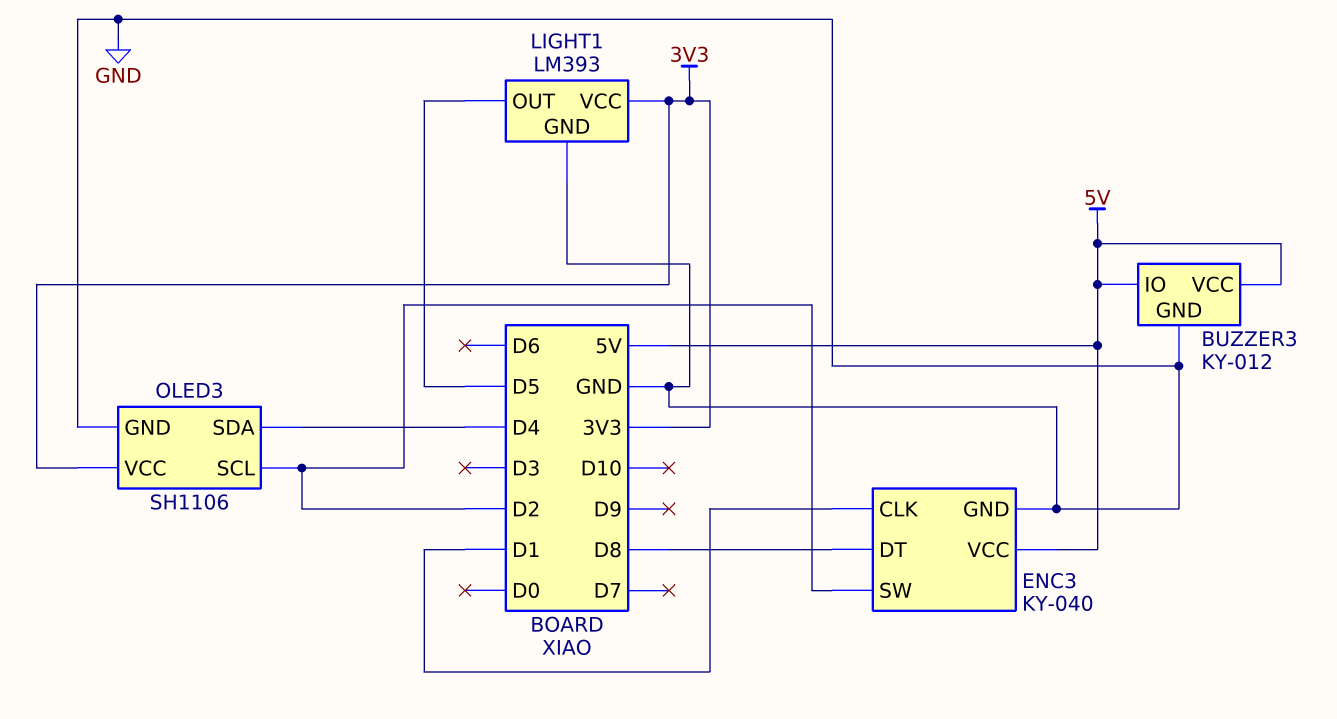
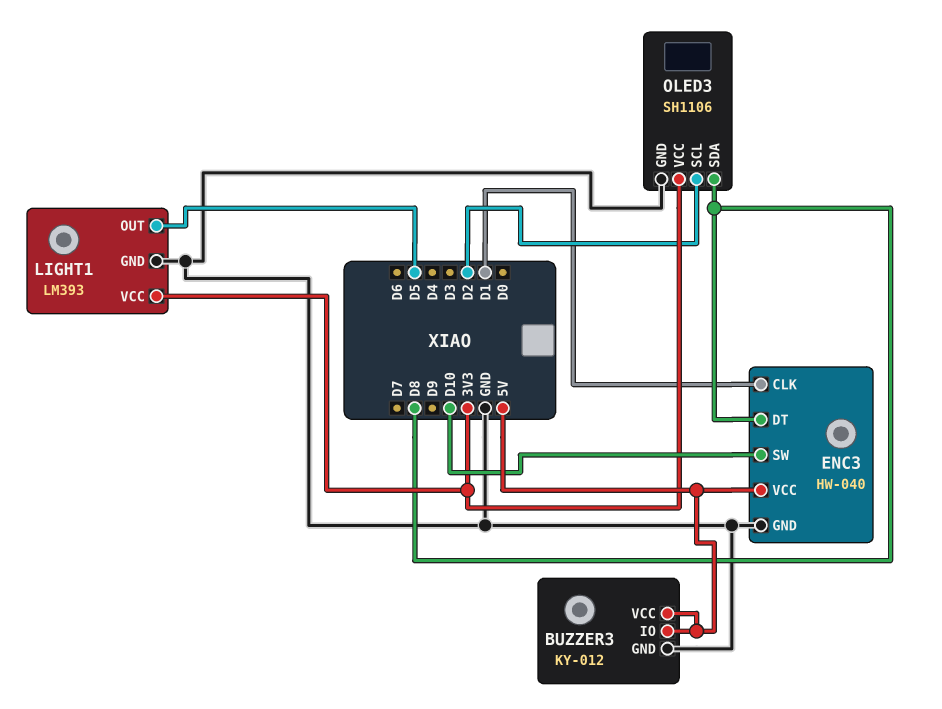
ENC3: KY-040 -> HW-040
ENC3 pin SW: D2 -> D10
OLED3 pin SDA: D4 -> D8

